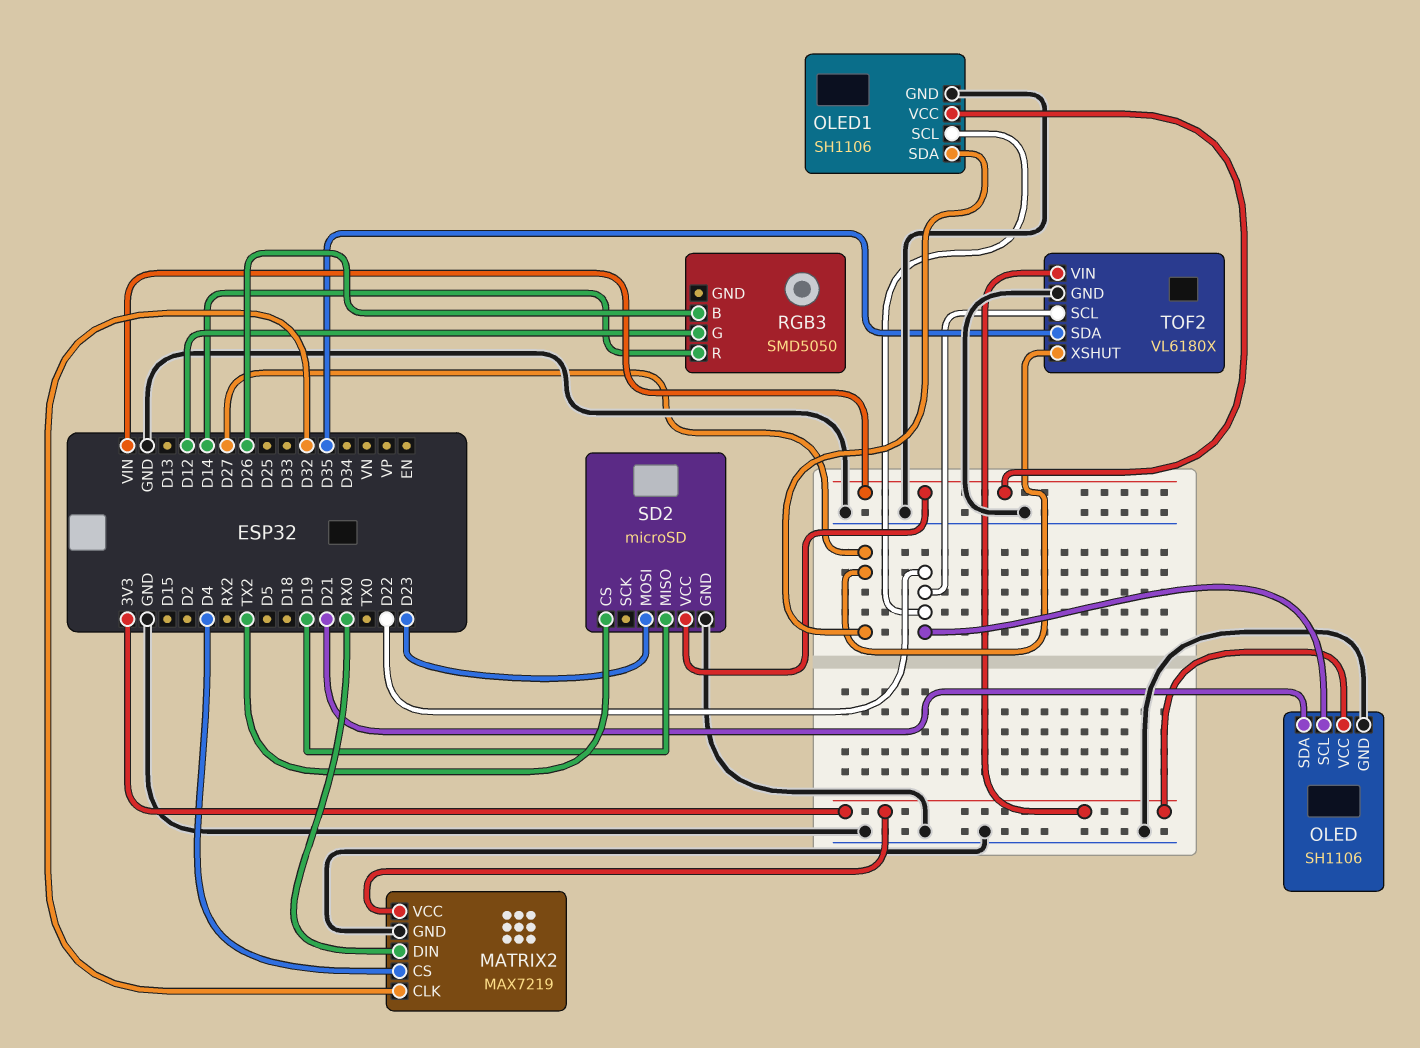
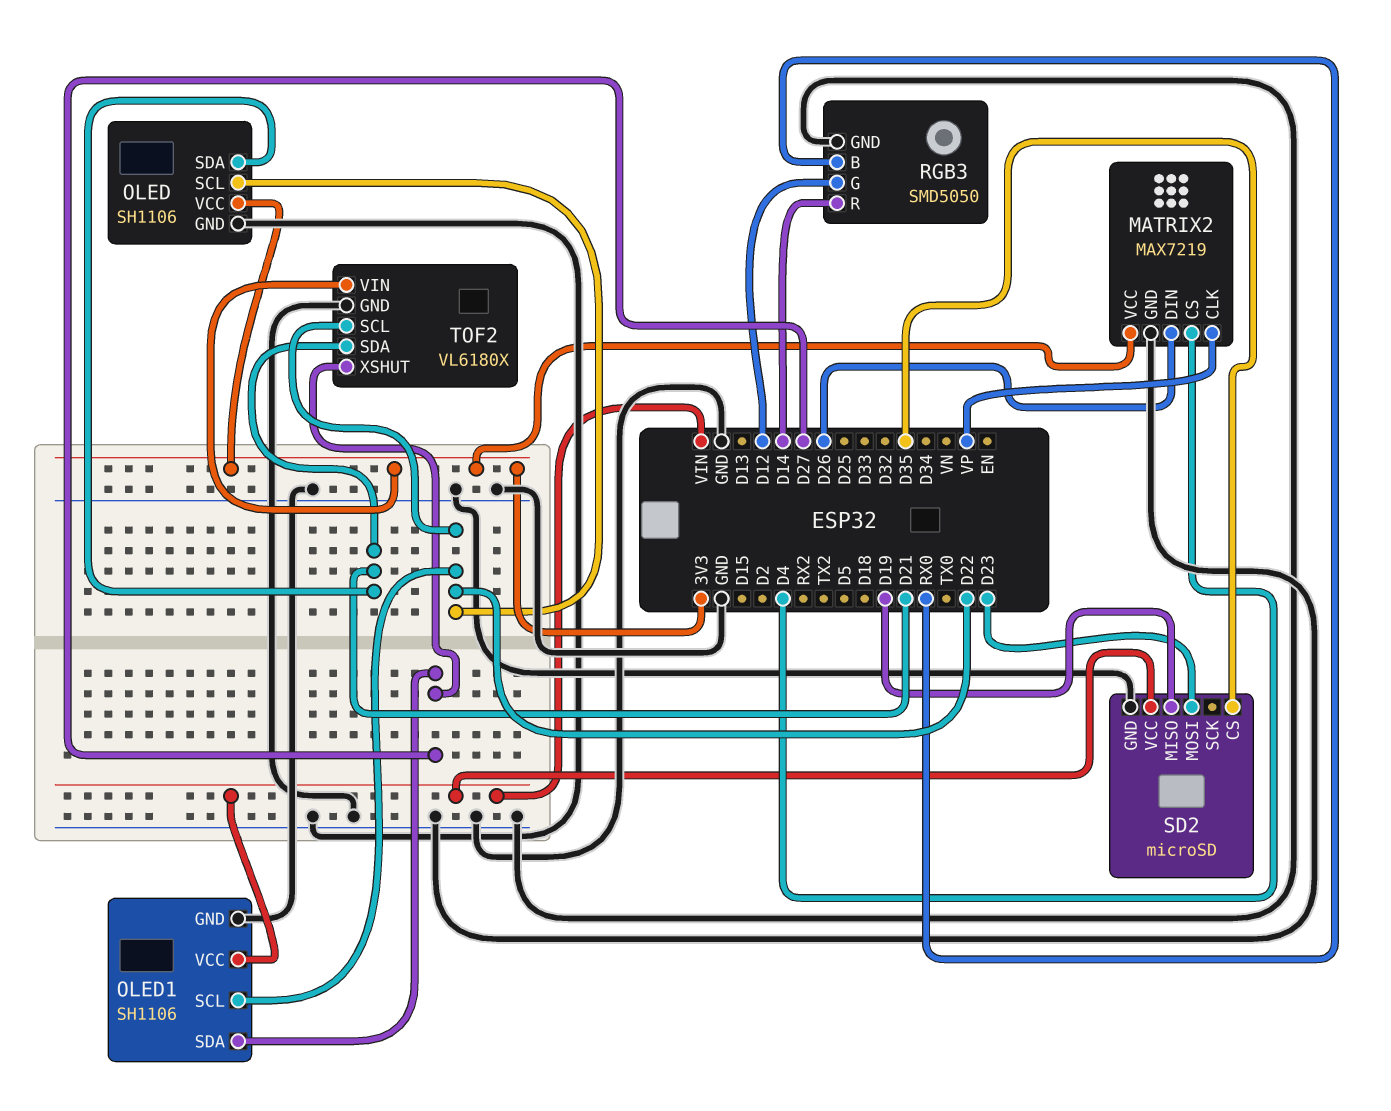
MATRIX2 pin CLK: D32 -> VP
MATRIX2 pin DIN: RX0 -> D26
RGB3 pin B: D26 -> RX0
RGB3 pin GND: none -> GND
SD2 pin CS: TX2 -> D35
TOF2 pin SDA: D35 -> D21

